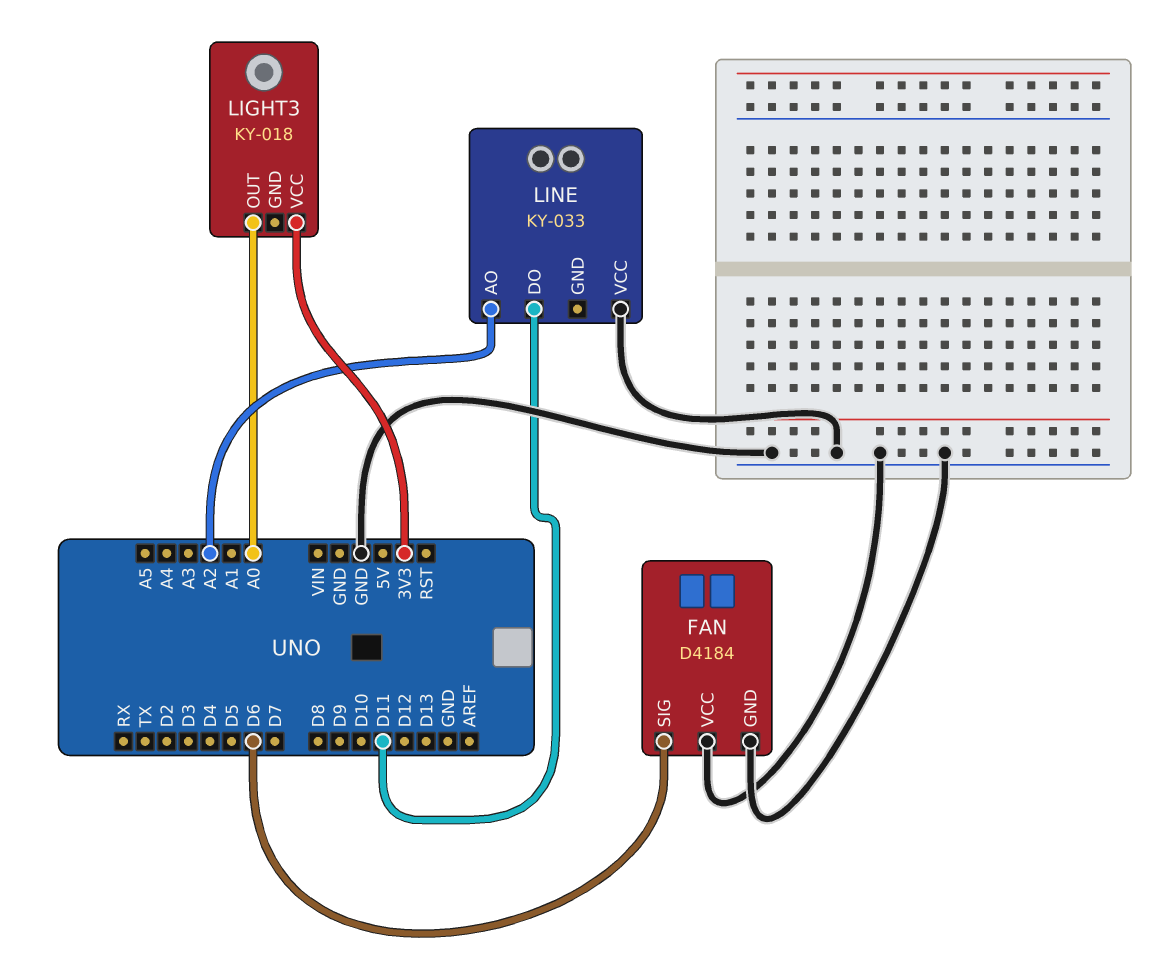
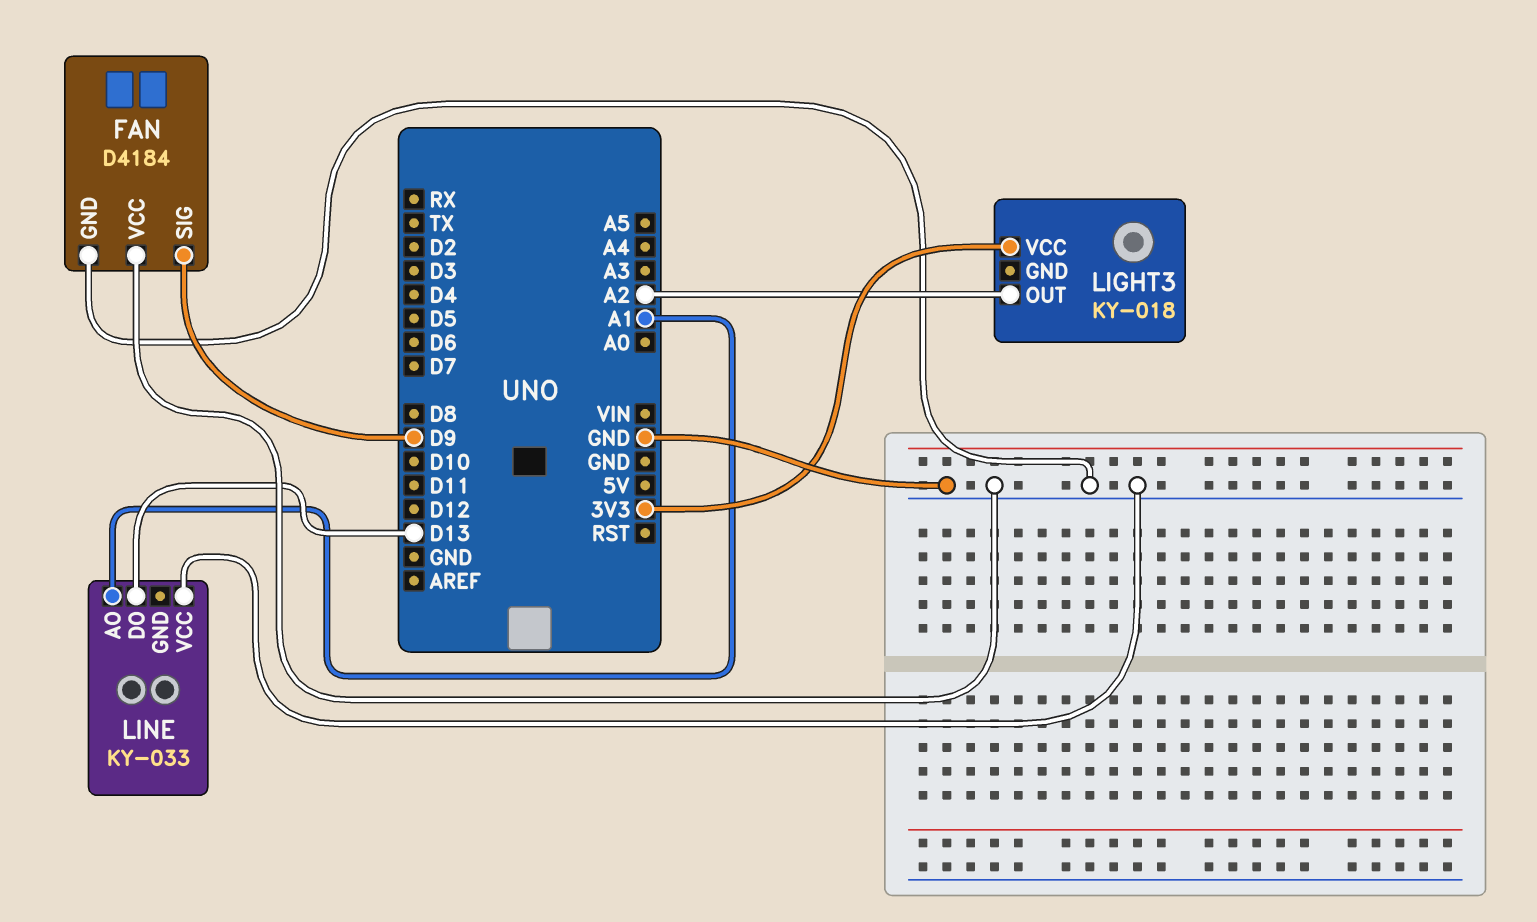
FAN pin SIG: D6 -> D9
LIGHT3 pin OUT: A0 -> A2
LINE pin AO: A2 -> A1
LINE pin DO: D11 -> D13

